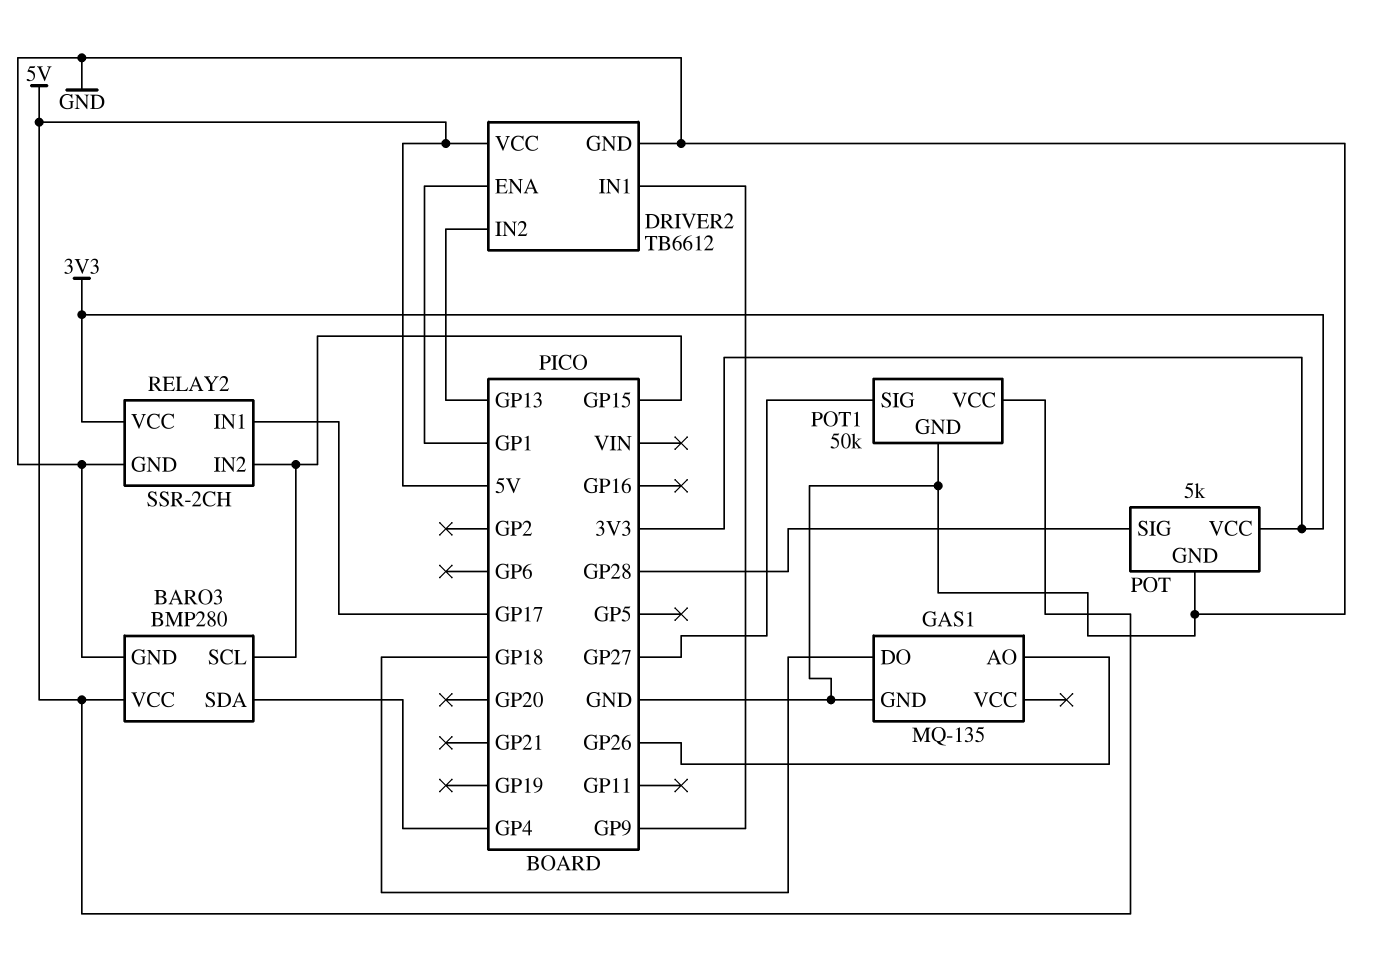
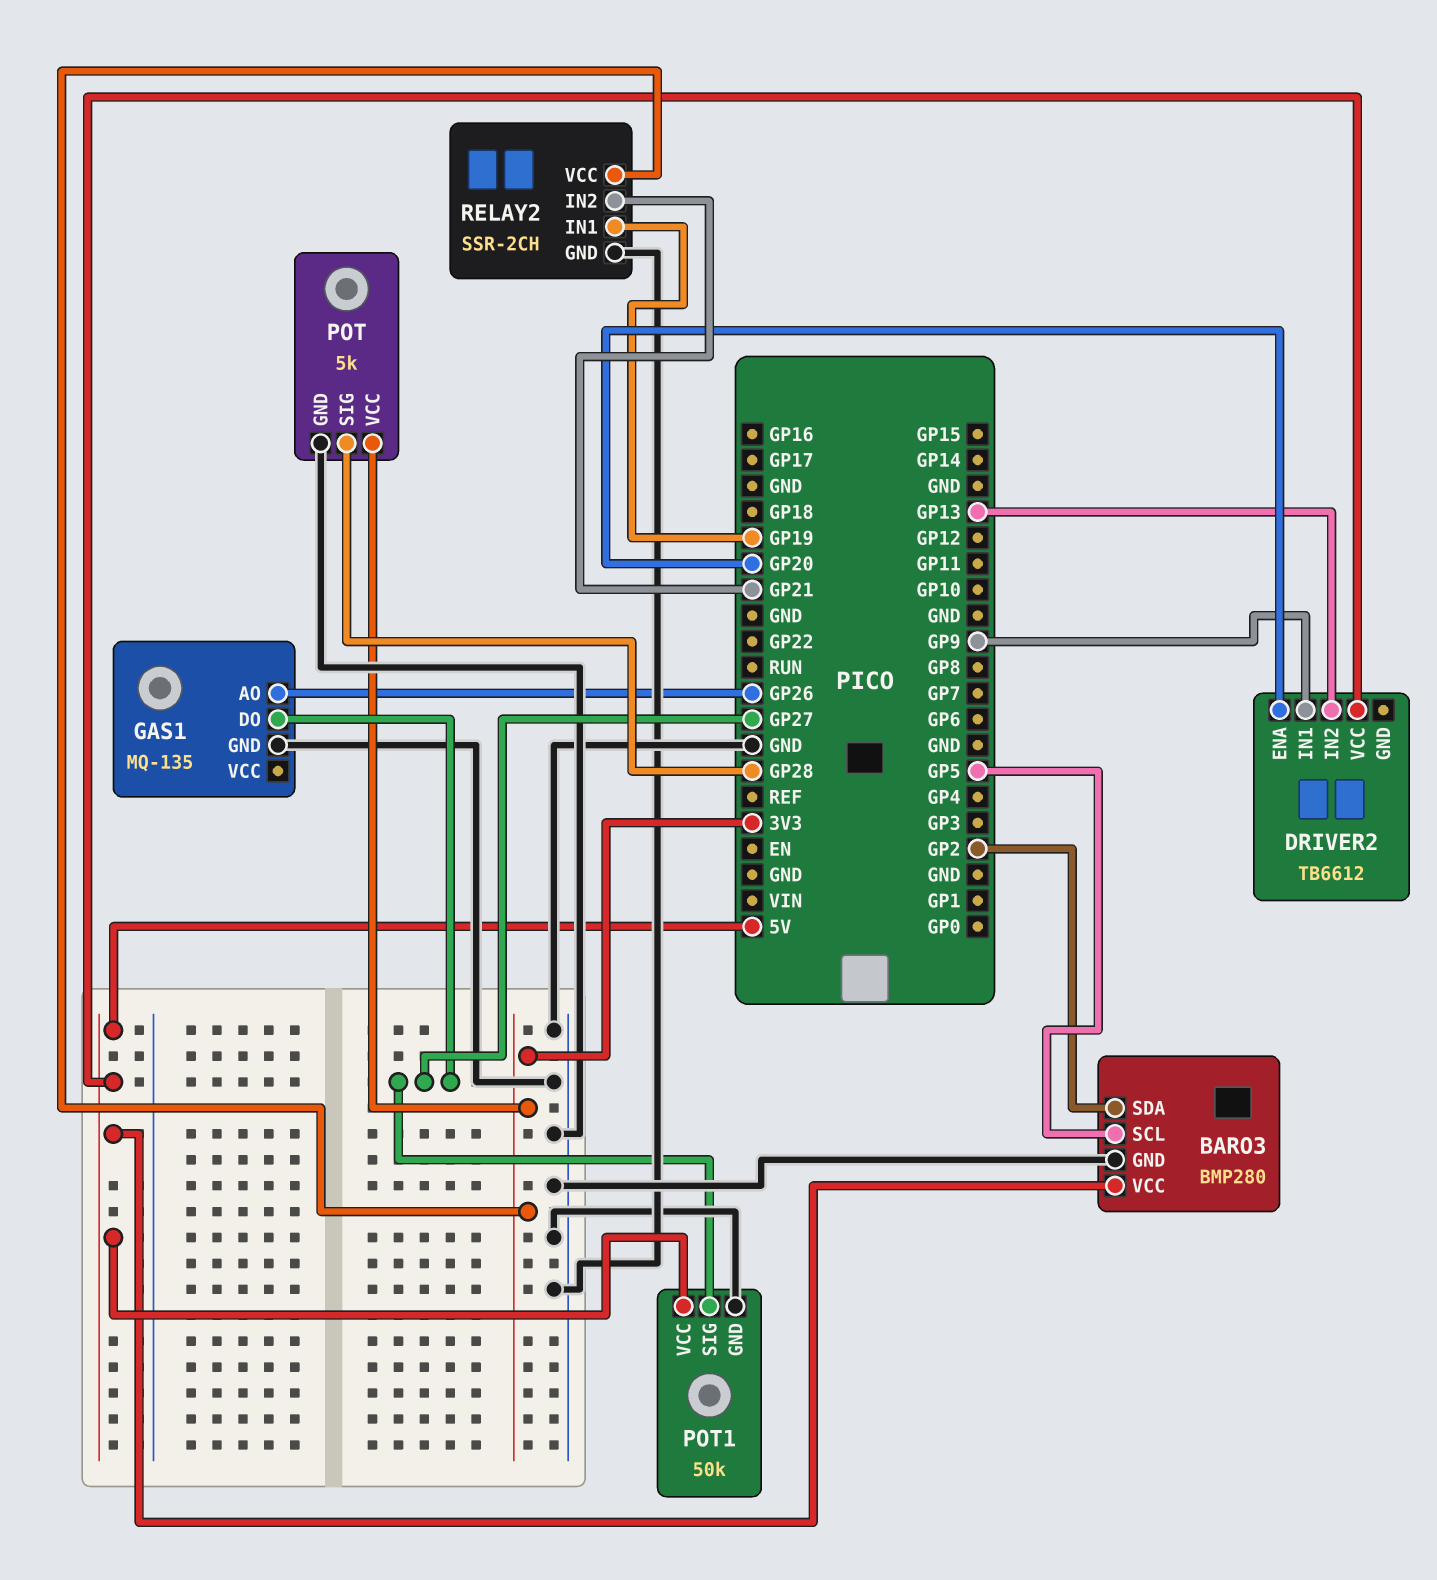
BARO3 pin SCL: GP15 -> GP5
BARO3 pin SDA: GP4 -> GP2
DRIVER2 pin ENA: GP1 -> GP20
DRIVER2 pin GND: GND -> none
GAS1 pin DO: GP18 -> GP27
RELAY2 pin IN1: GP17 -> GP19
RELAY2 pin IN2: GP15 -> GP21

